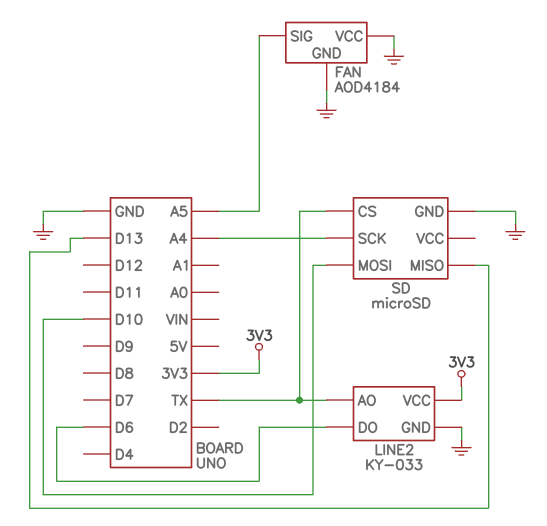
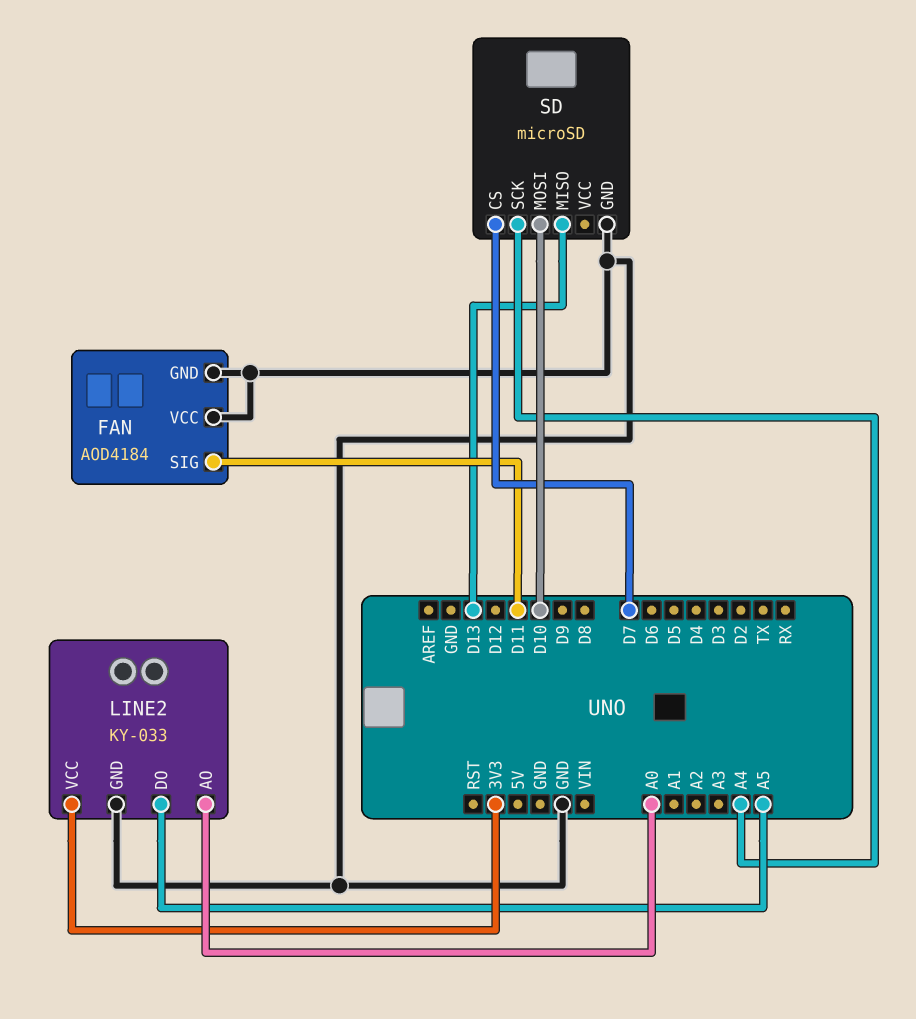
FAN pin SIG: A5 -> D11
LINE2 pin AO: TX -> A0
LINE2 pin DO: D6 -> A5
SD pin CS: TX -> D7

